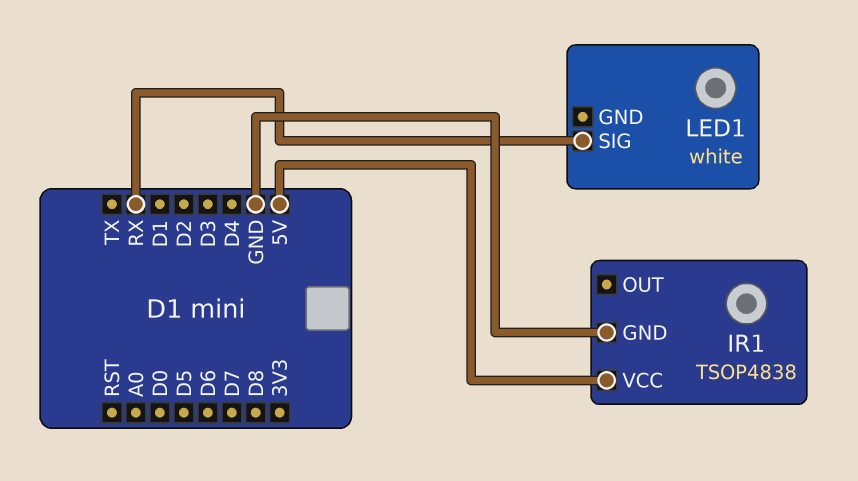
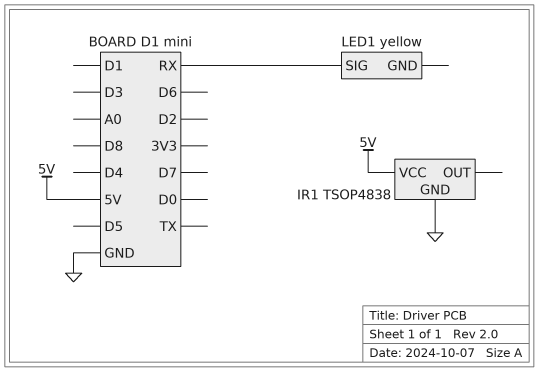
LED1: white -> yellow

